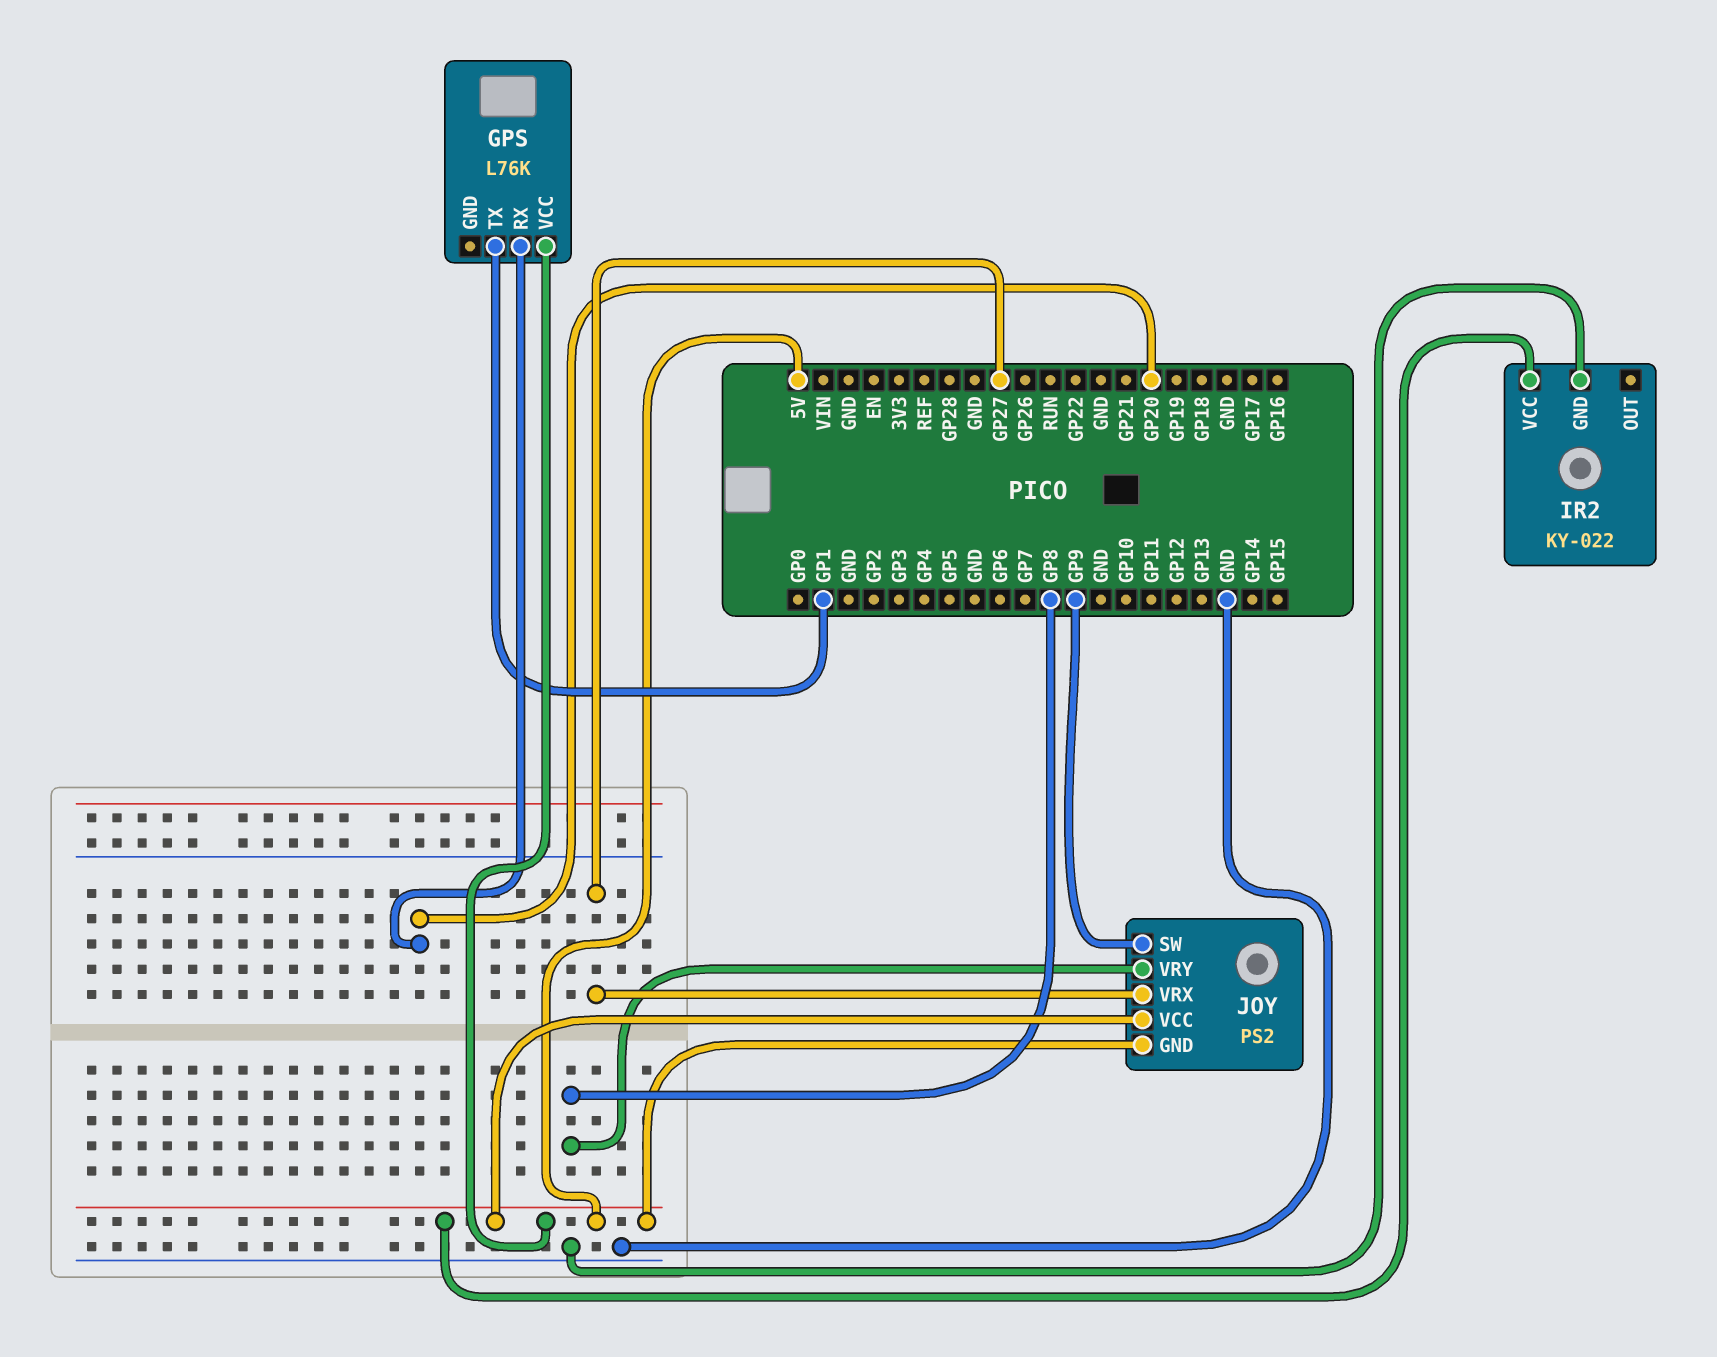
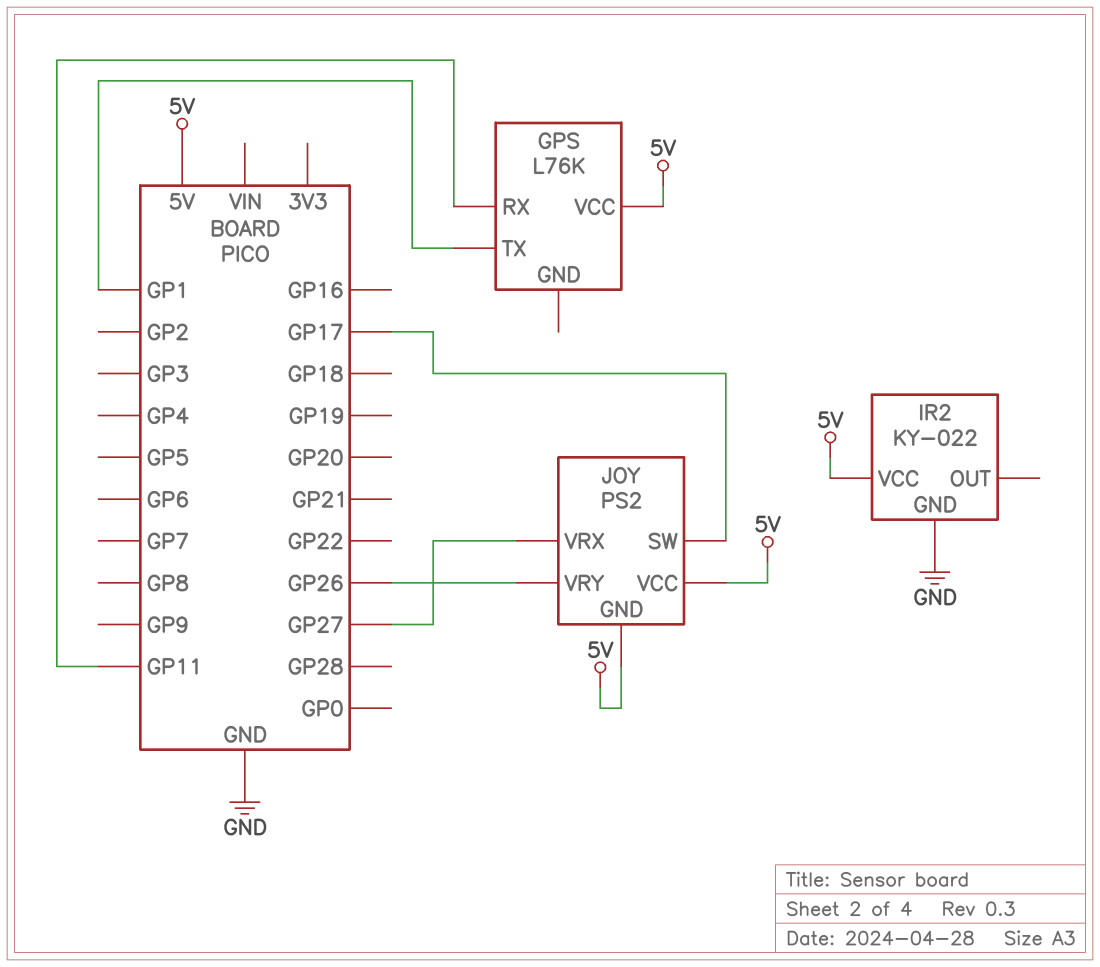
GPS pin RX: GP20 -> GP11
JOY pin SW: GP9 -> GP17
JOY pin VRY: GP8 -> GP26

